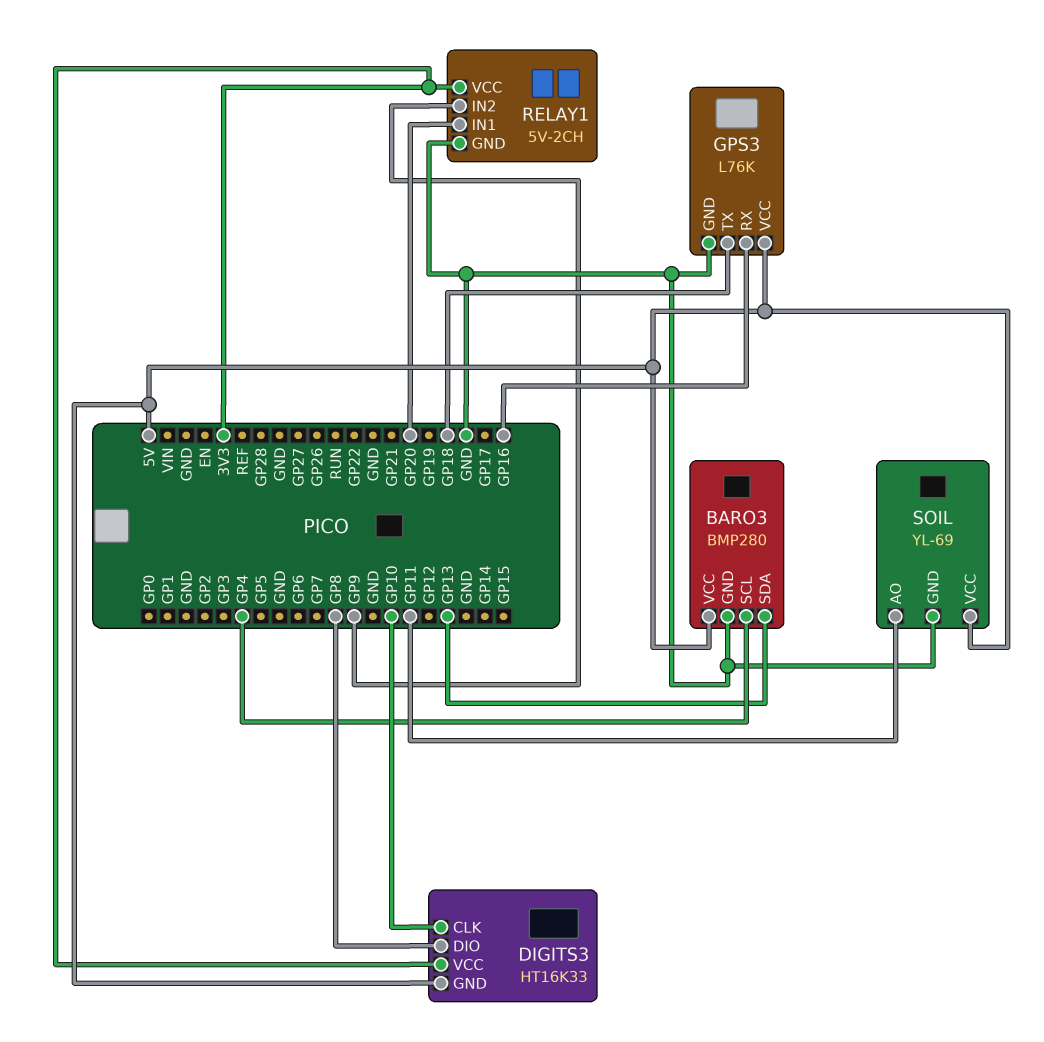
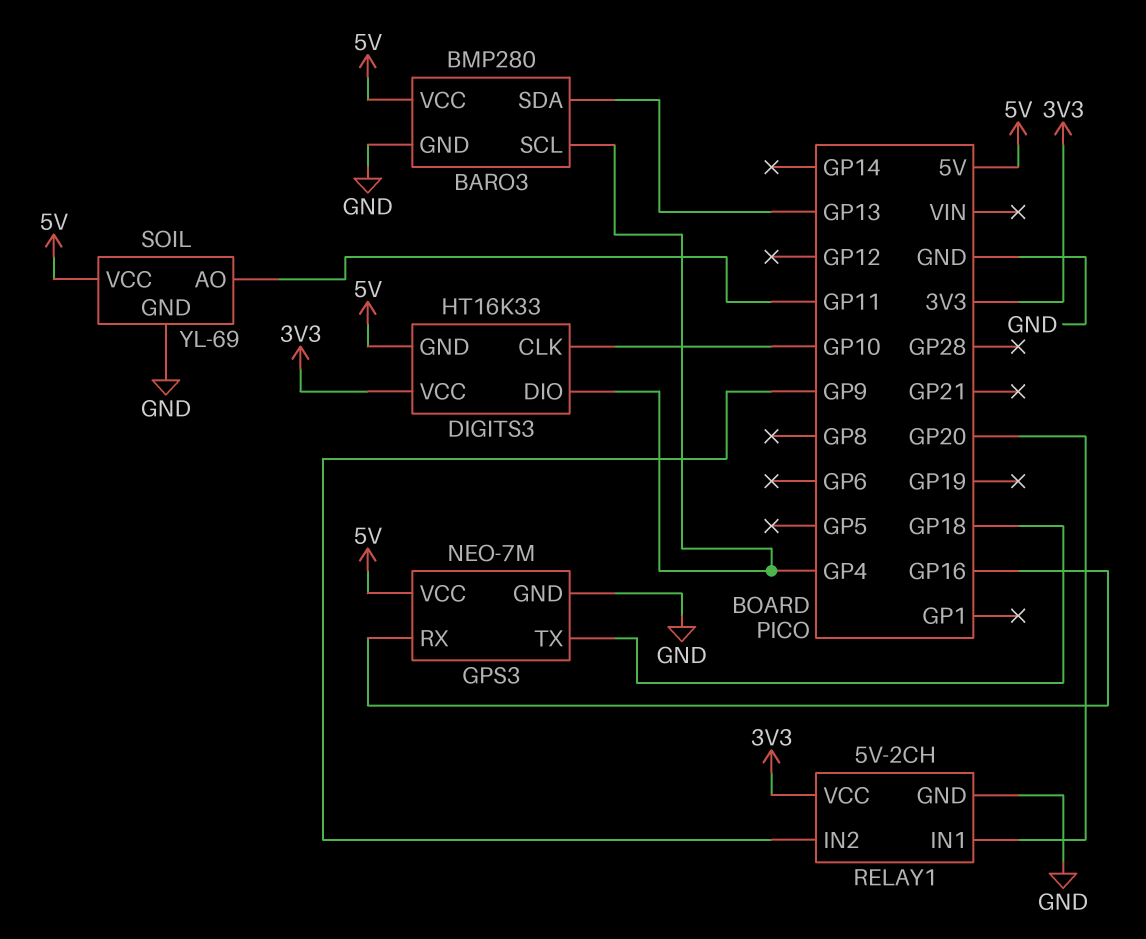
DIGITS3 pin DIO: GP8 -> GP4
GPS3: L76K -> NEO-7M

